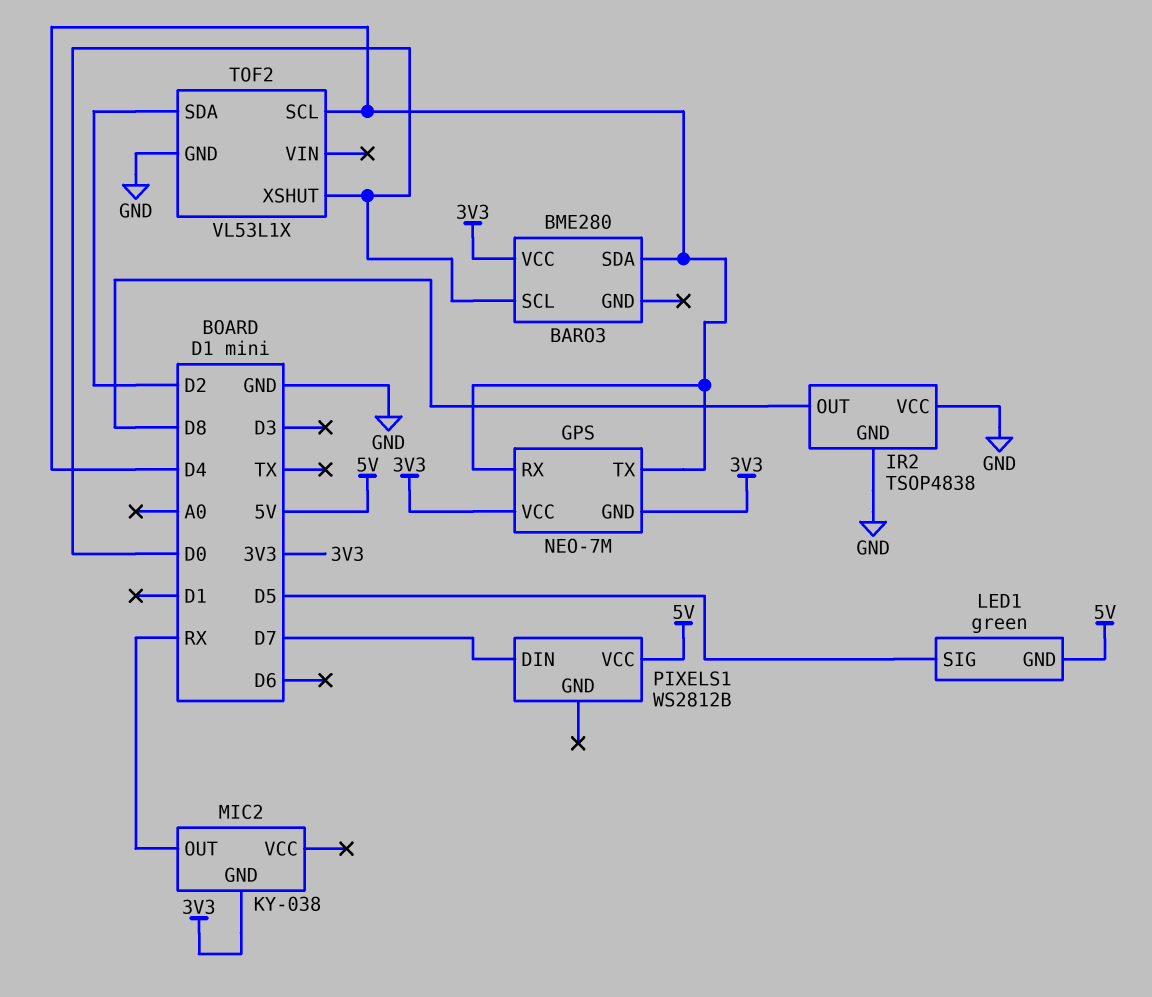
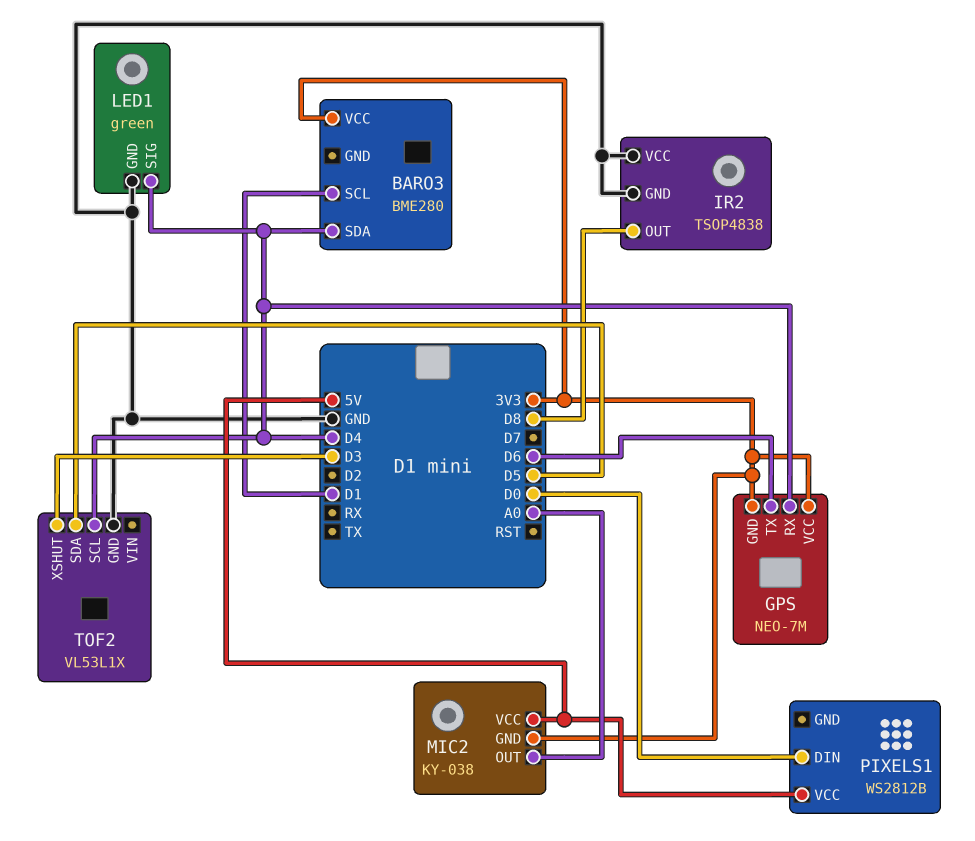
BARO3 pin SCL: D0 -> D1
GPS pin TX: D4 -> D6
LED1 pin GND: 5V -> GND
LED1 pin SIG: D5 -> D4
MIC2 pin OUT: RX -> A0
MIC2 pin VCC: none -> 5V
PIXELS1 pin DIN: D7 -> D0
TOF2 pin SDA: D2 -> D5
TOF2 pin XSHUT: D0 -> D3

